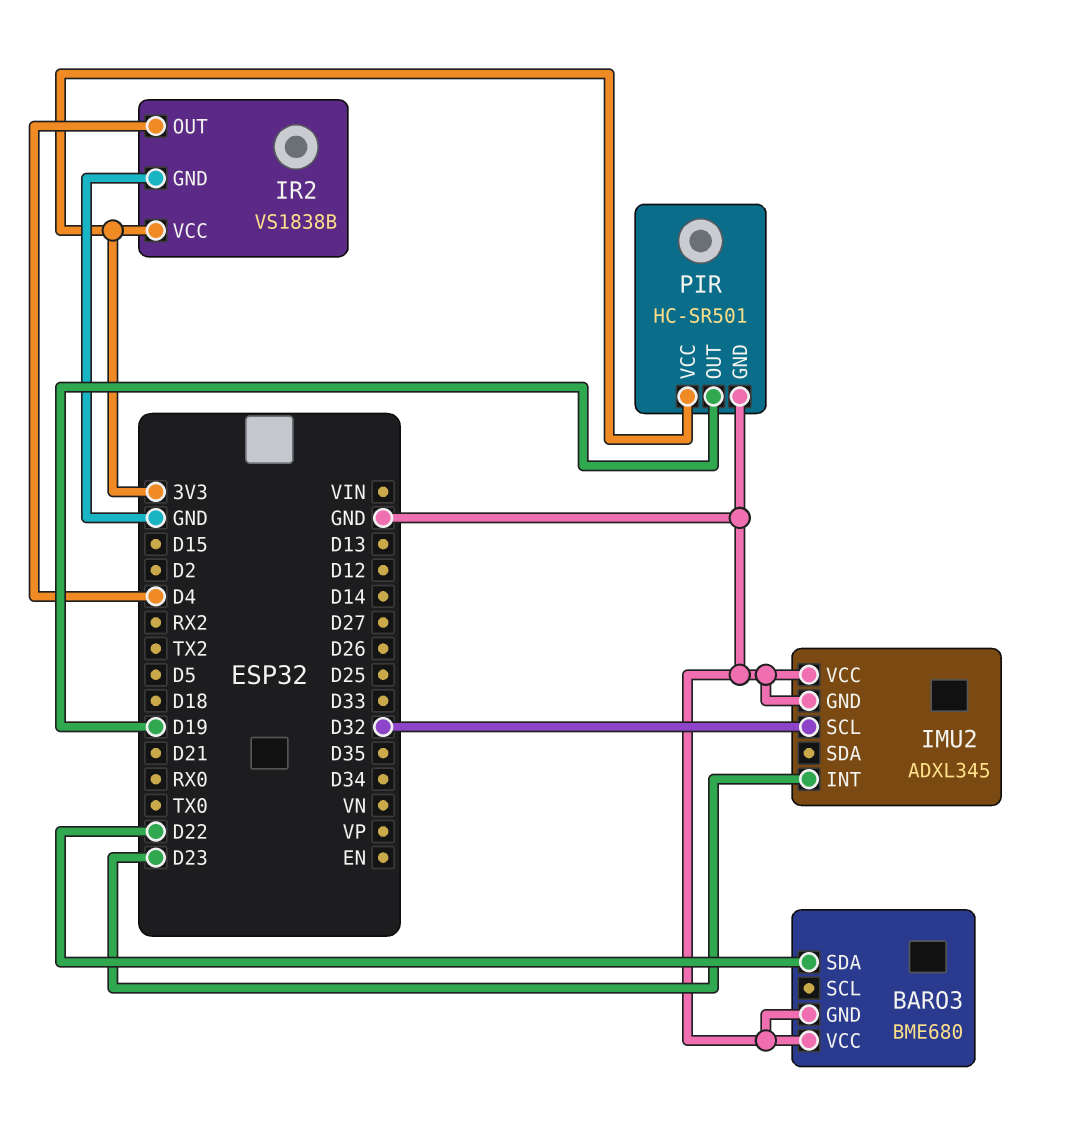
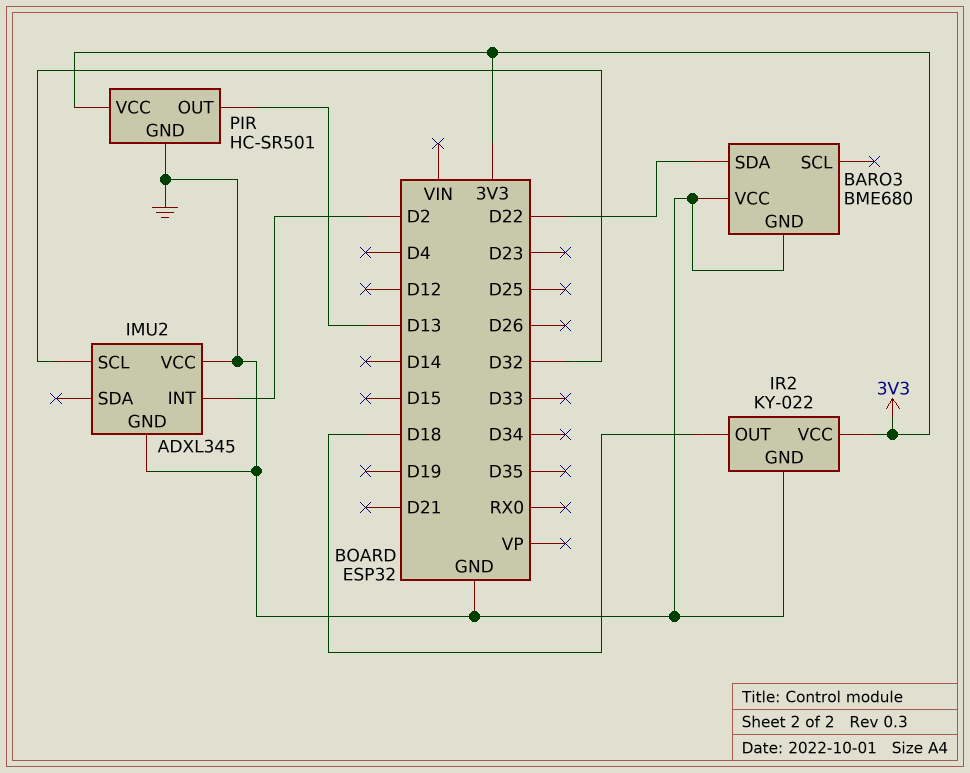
IMU2 pin INT: D23 -> D2
IR2: VS1838B -> KY-022
IR2 pin OUT: D4 -> D18
PIR pin OUT: D19 -> D13

